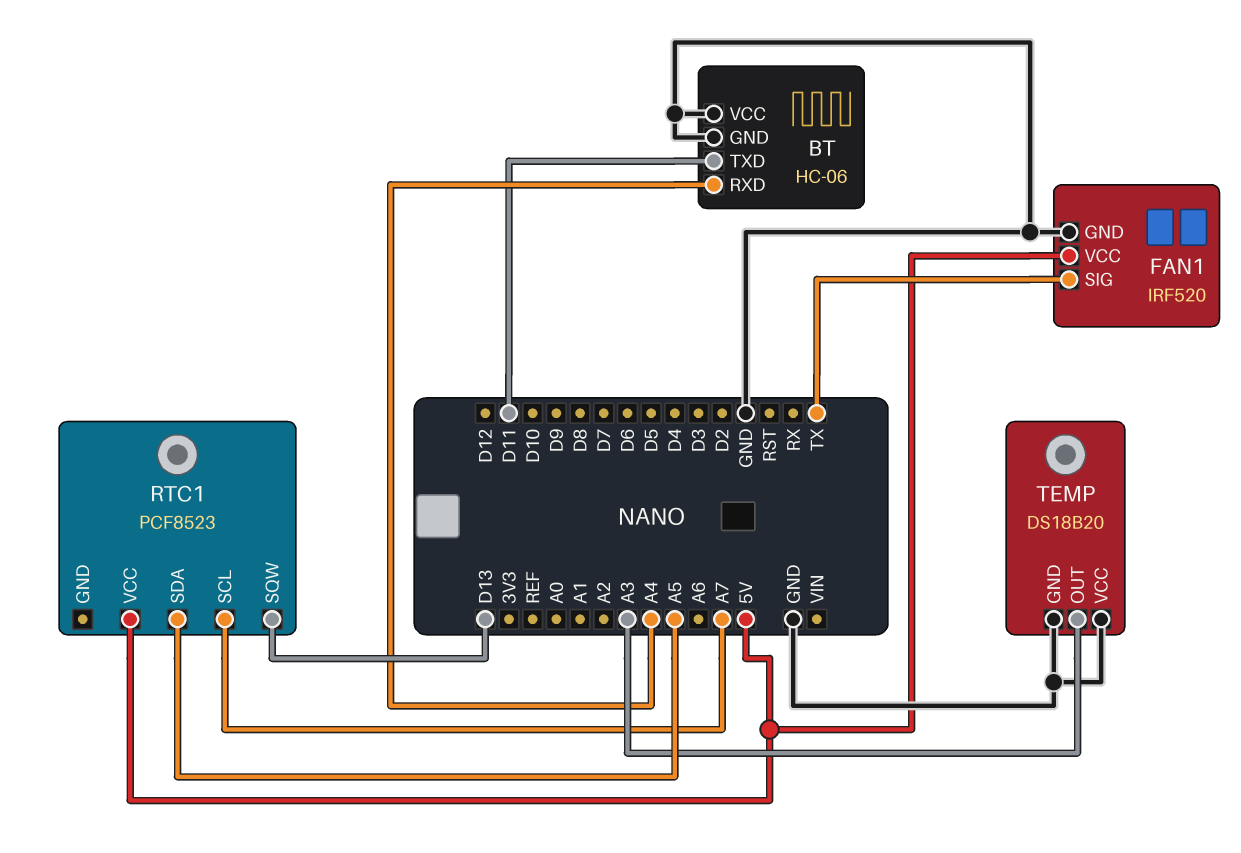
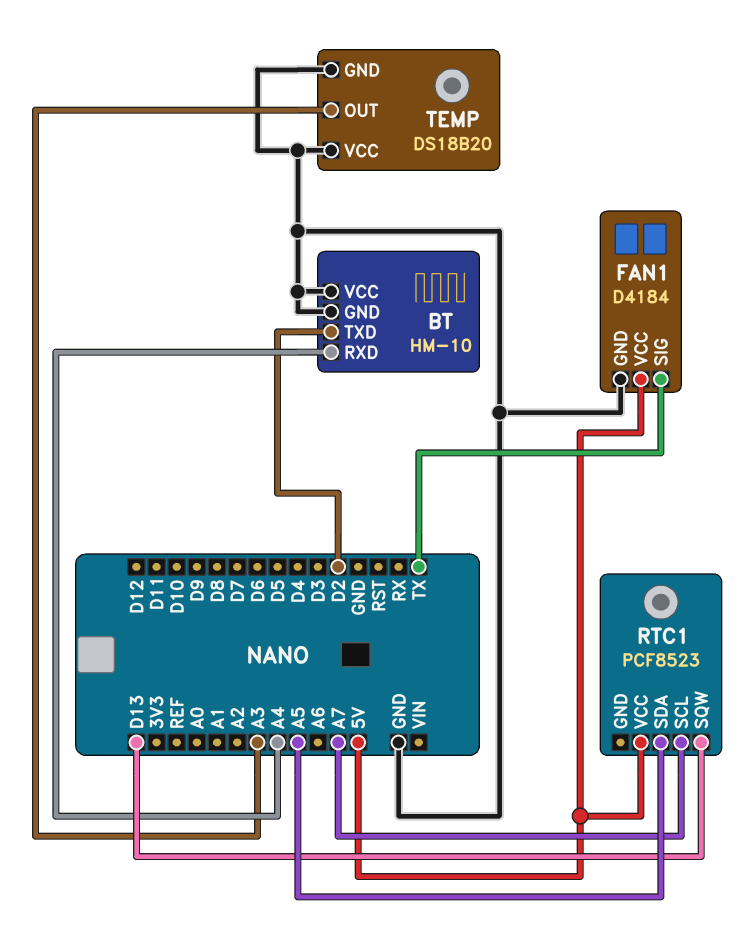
BT: HC-06 -> HM-10
BT pin TXD: D11 -> D2
FAN1: IRF520 -> D4184

